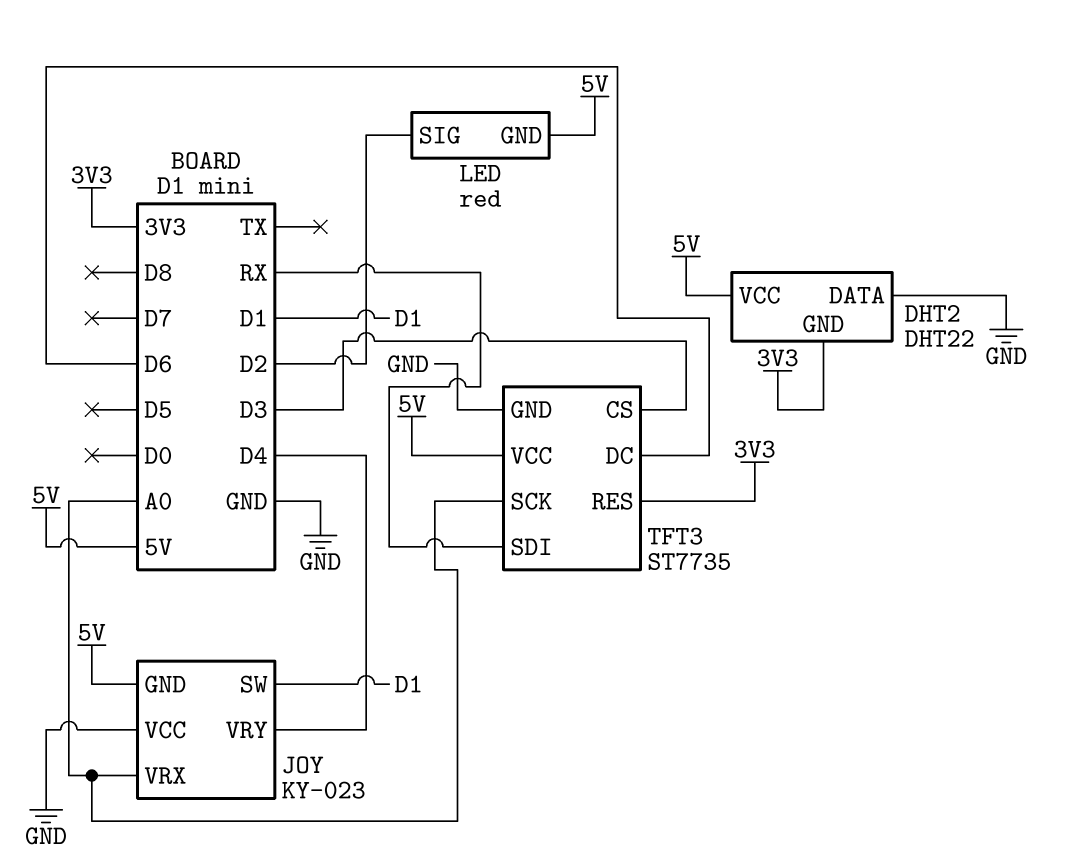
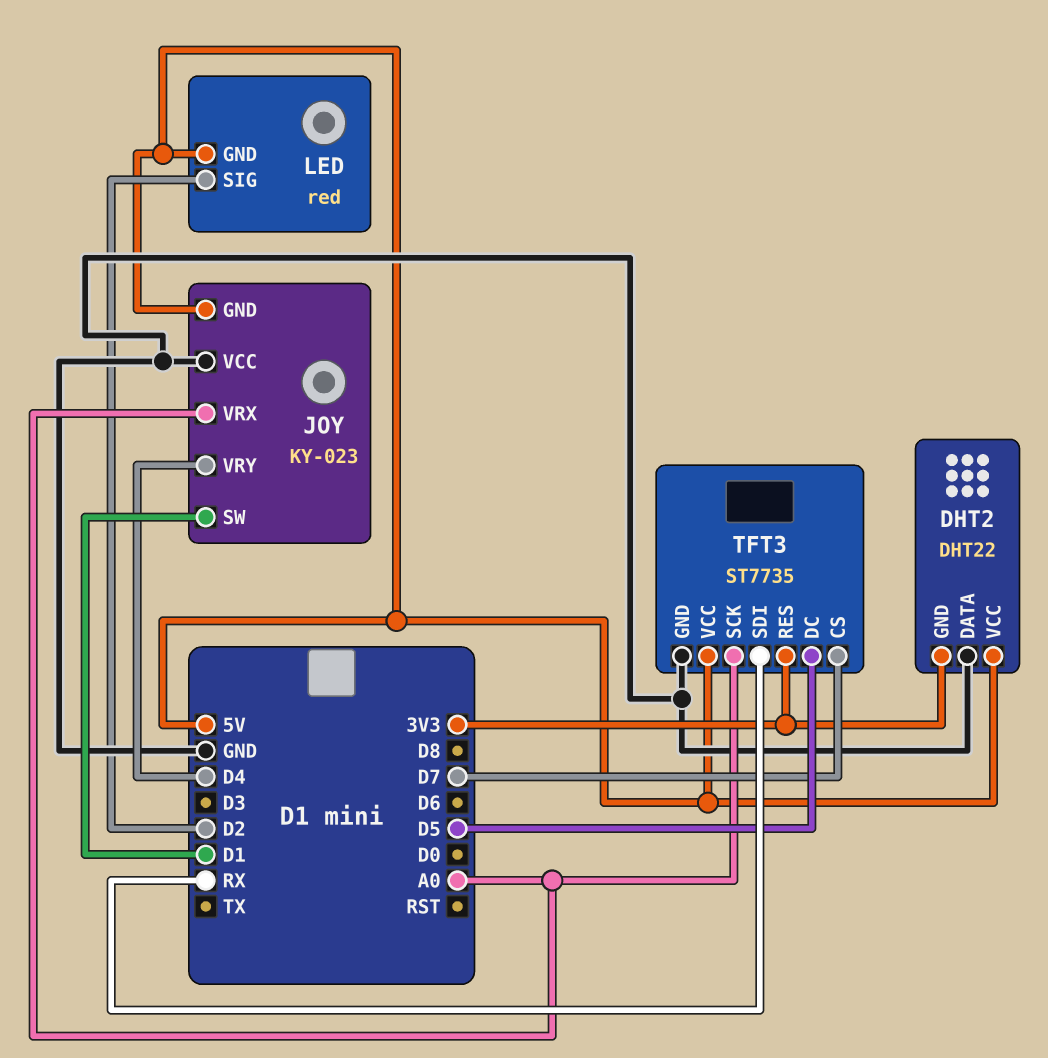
TFT3 pin CS: D3 -> D7
TFT3 pin DC: D6 -> D5

